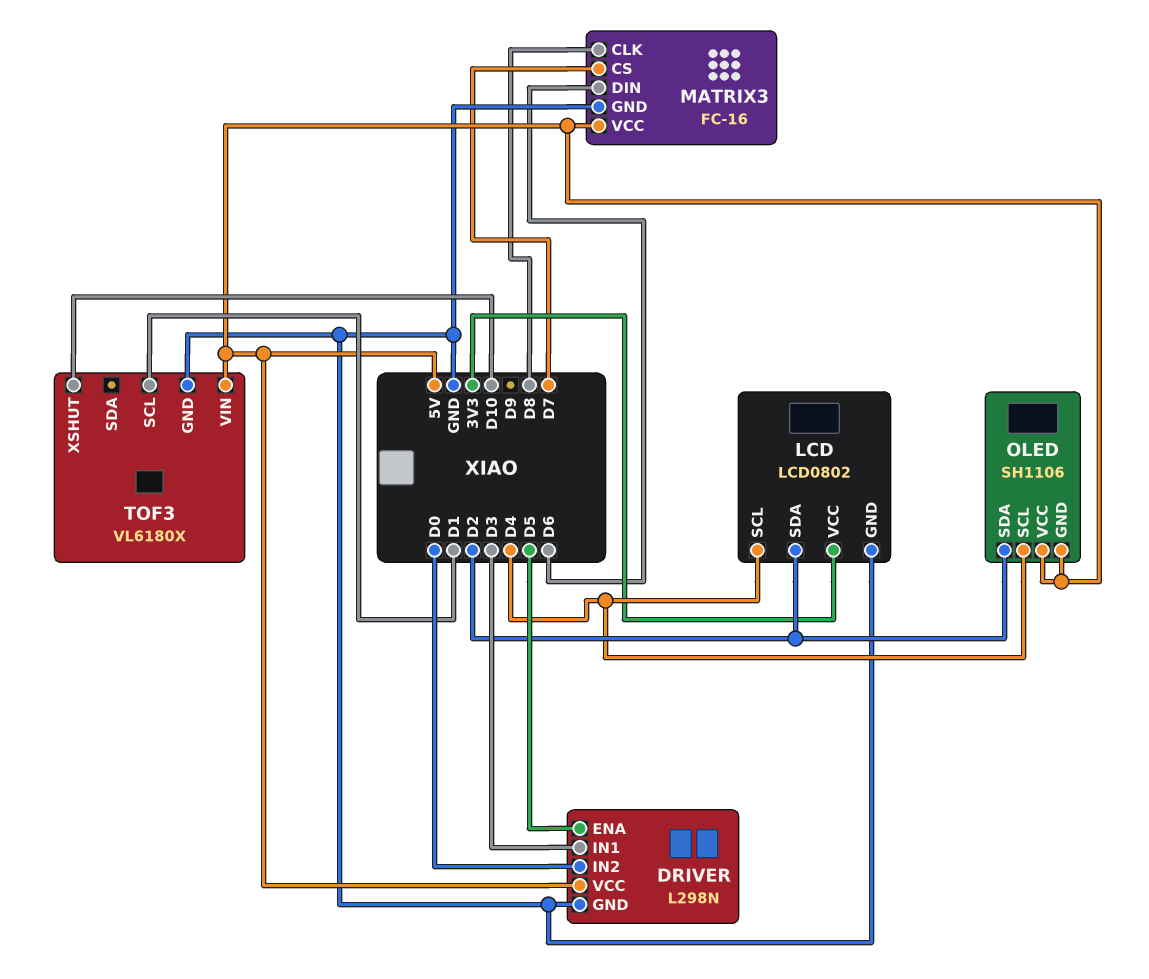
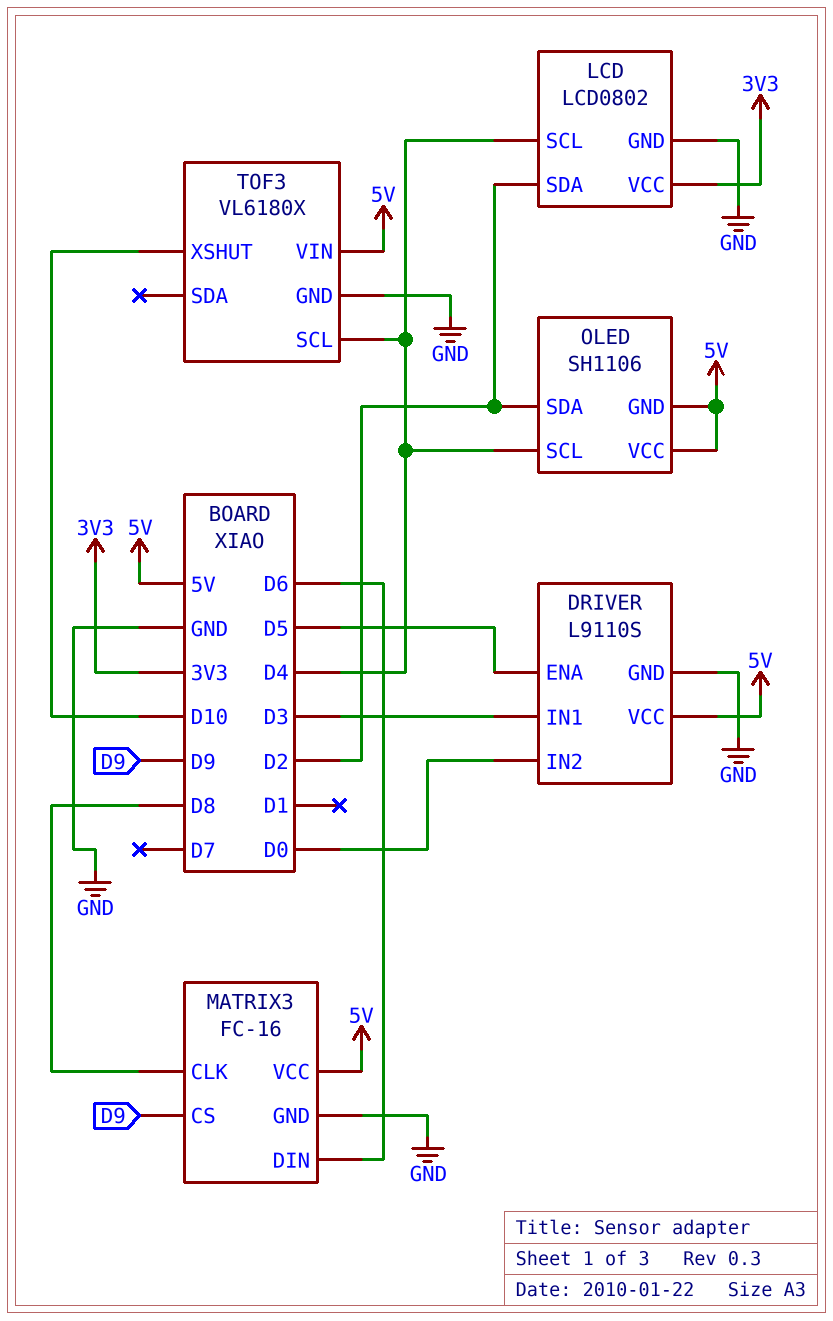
DRIVER: L298N -> L9110S
MATRIX3 pin CS: D7 -> D9
TOF3 pin SCL: D1 -> D4

